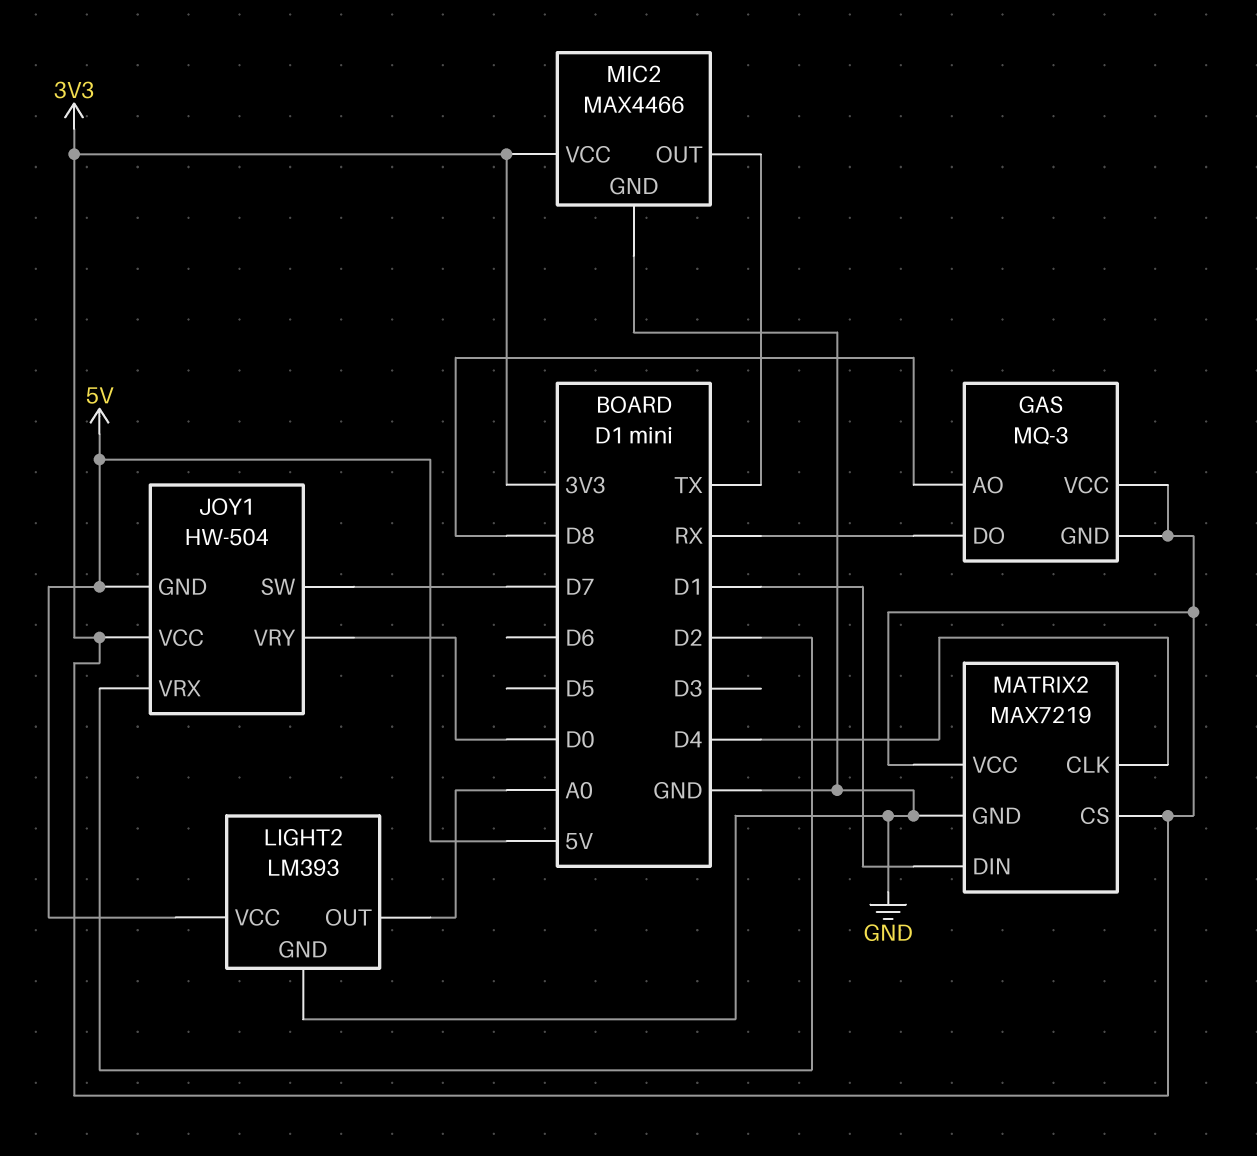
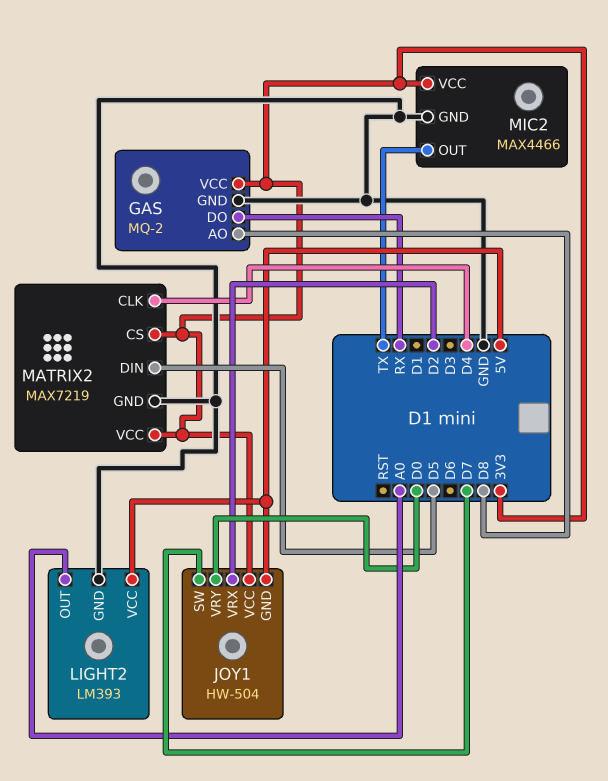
GAS: MQ-3 -> MQ-2
GAS pin GND: 3V3 -> GND
MATRIX2 pin DIN: D1 -> D5

